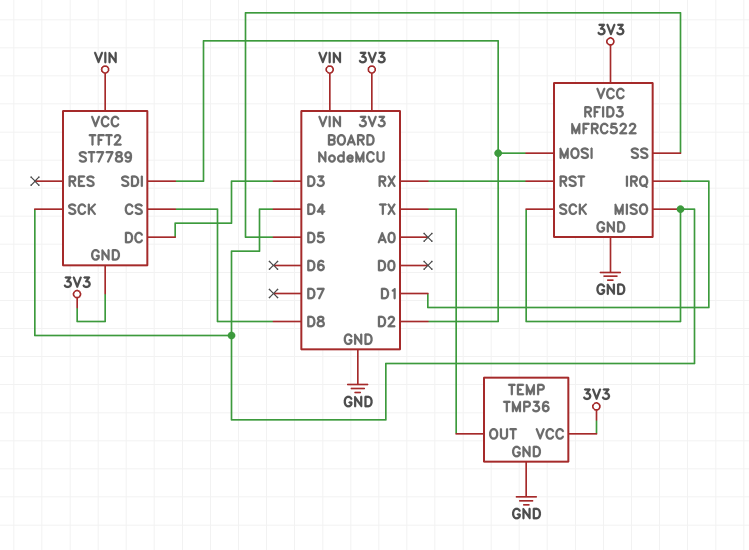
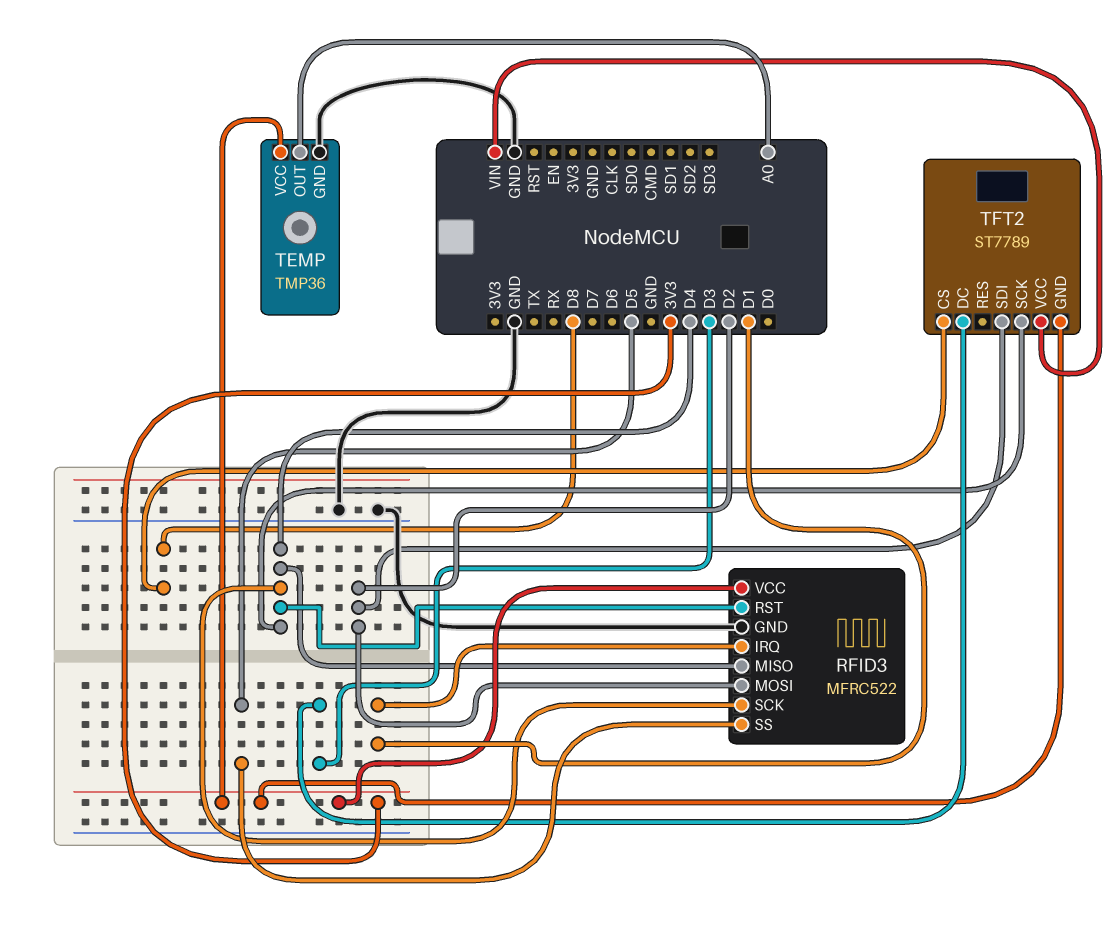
RFID3 pin RST: RX -> D4
TEMP pin OUT: TX -> A0

